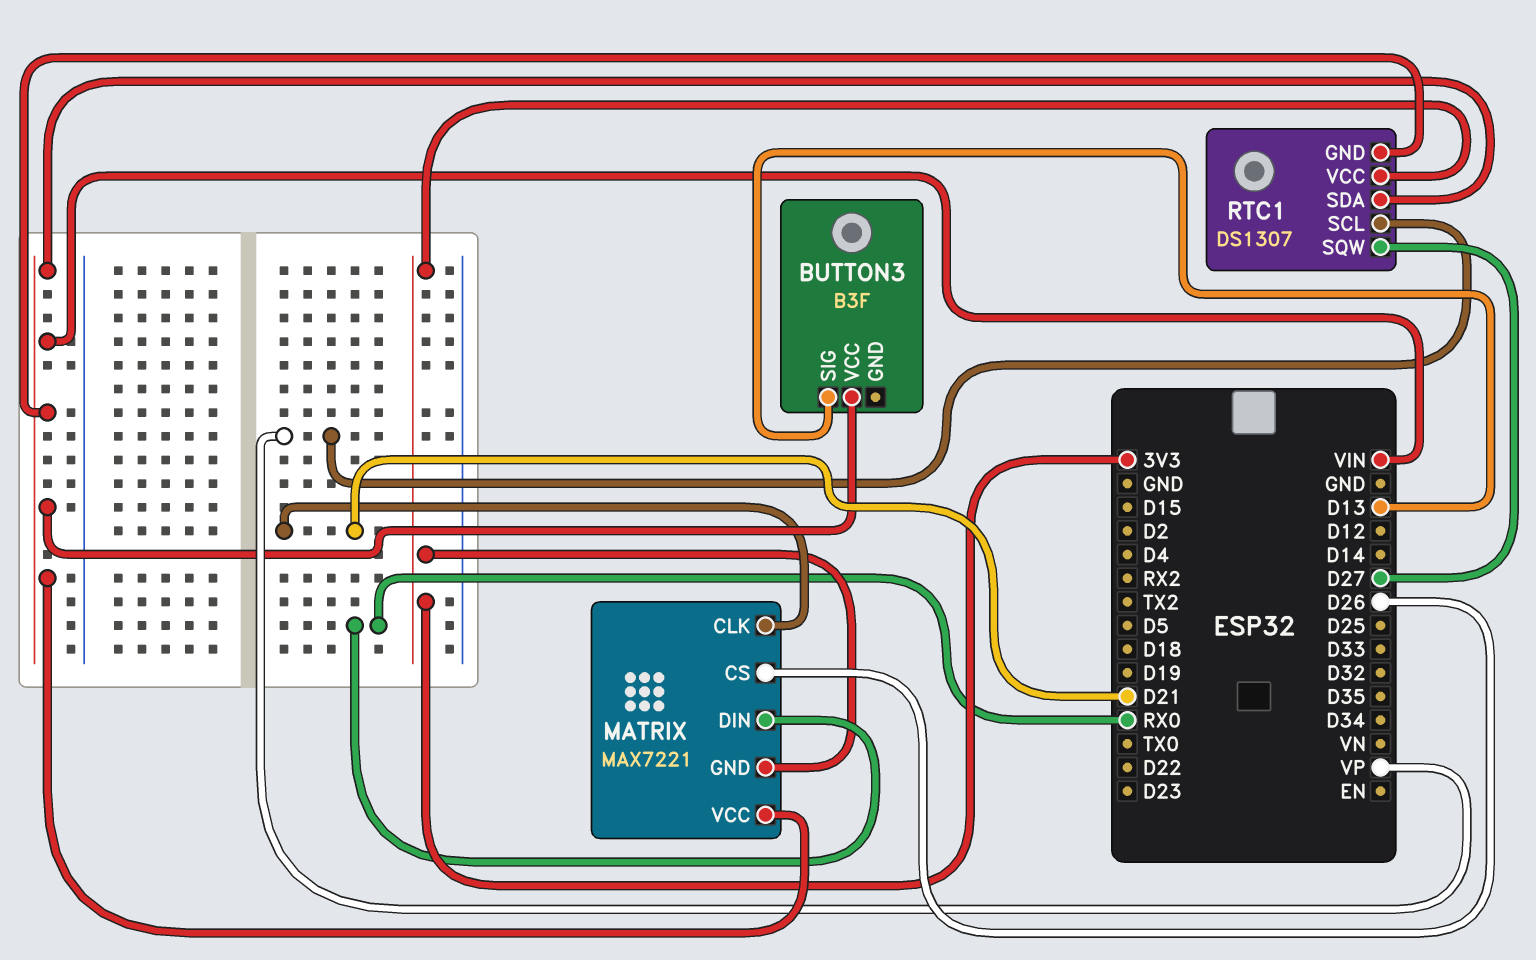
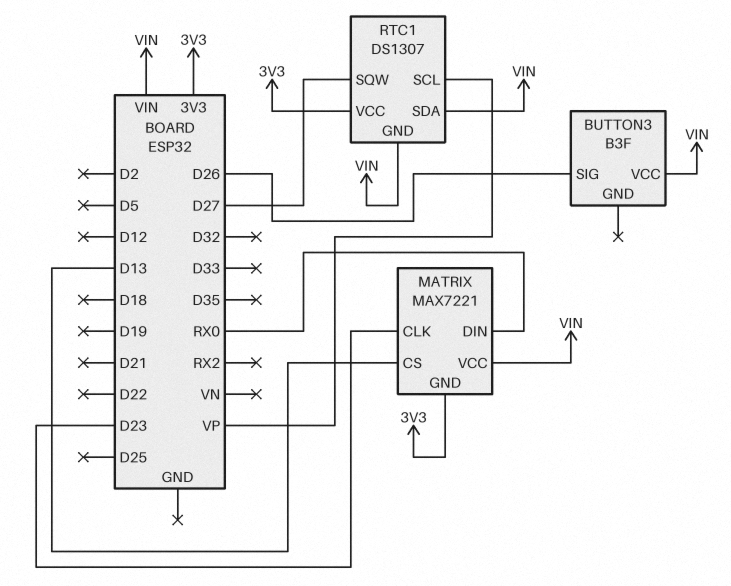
BUTTON3 pin SIG: D13 -> D26
MATRIX pin CLK: D21 -> D23
MATRIX pin CS: D26 -> D13

